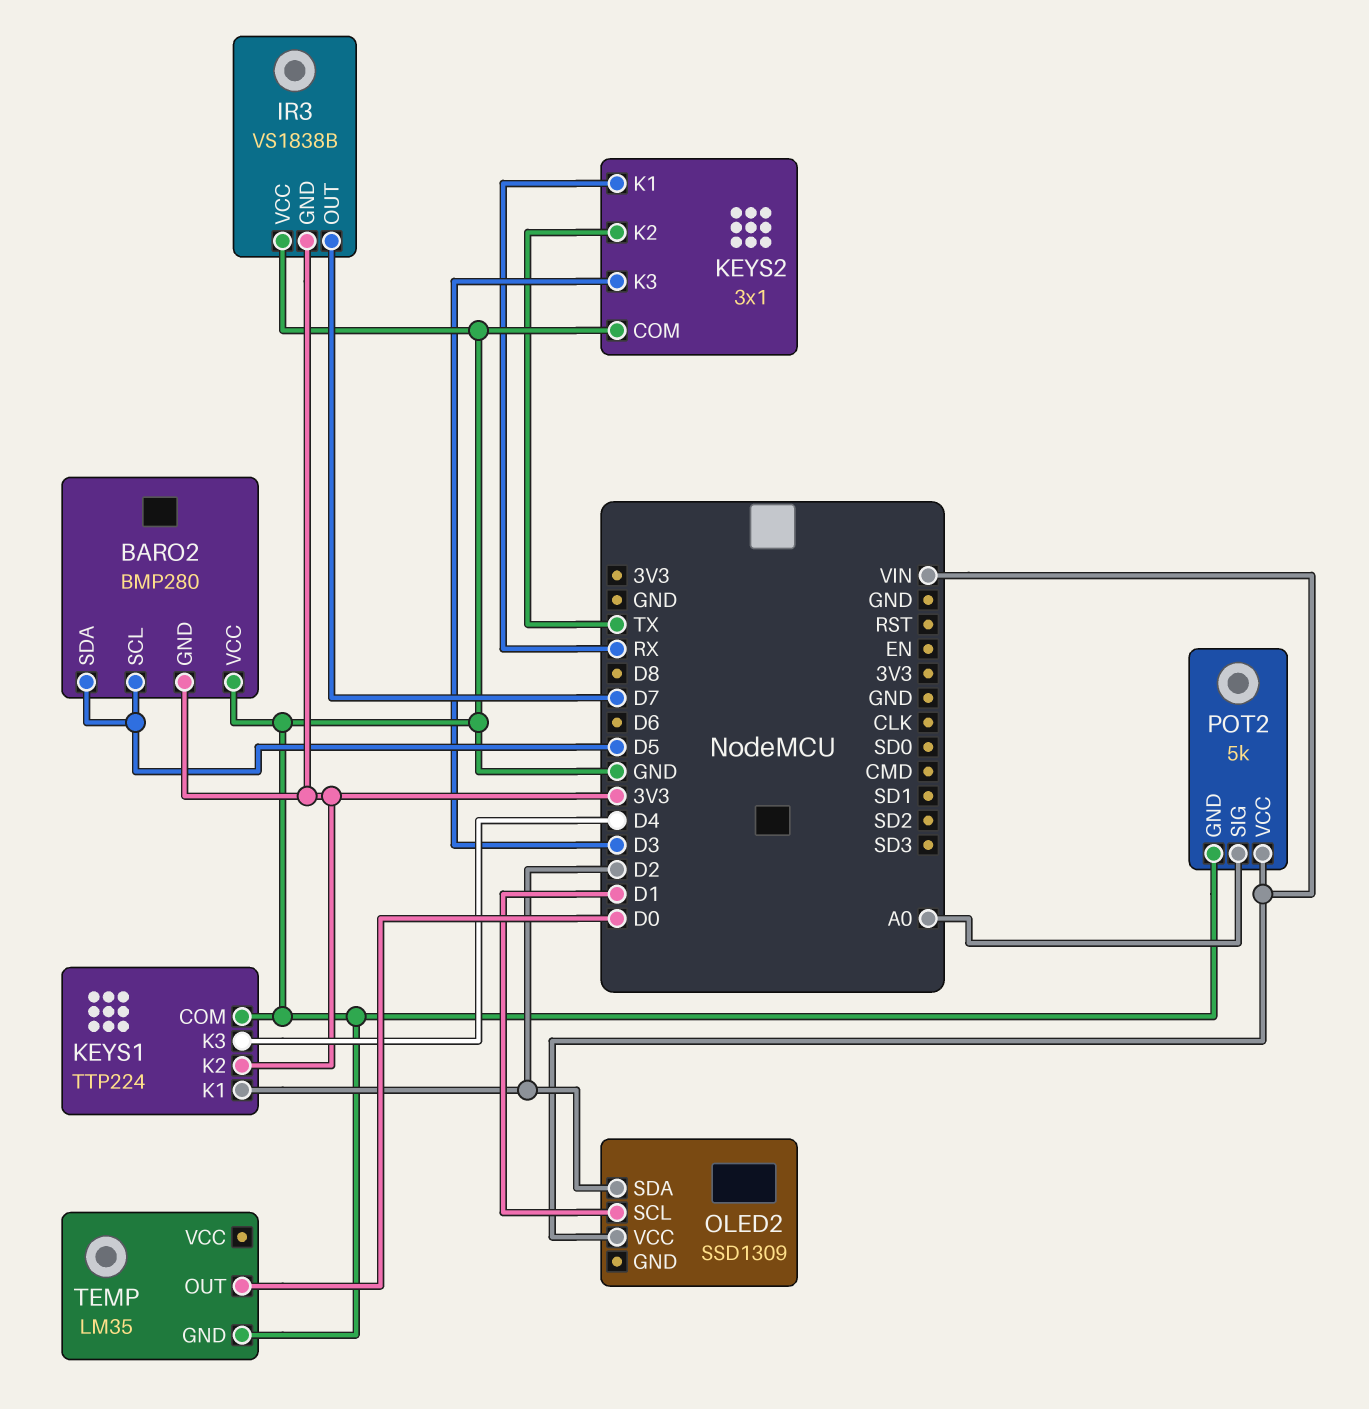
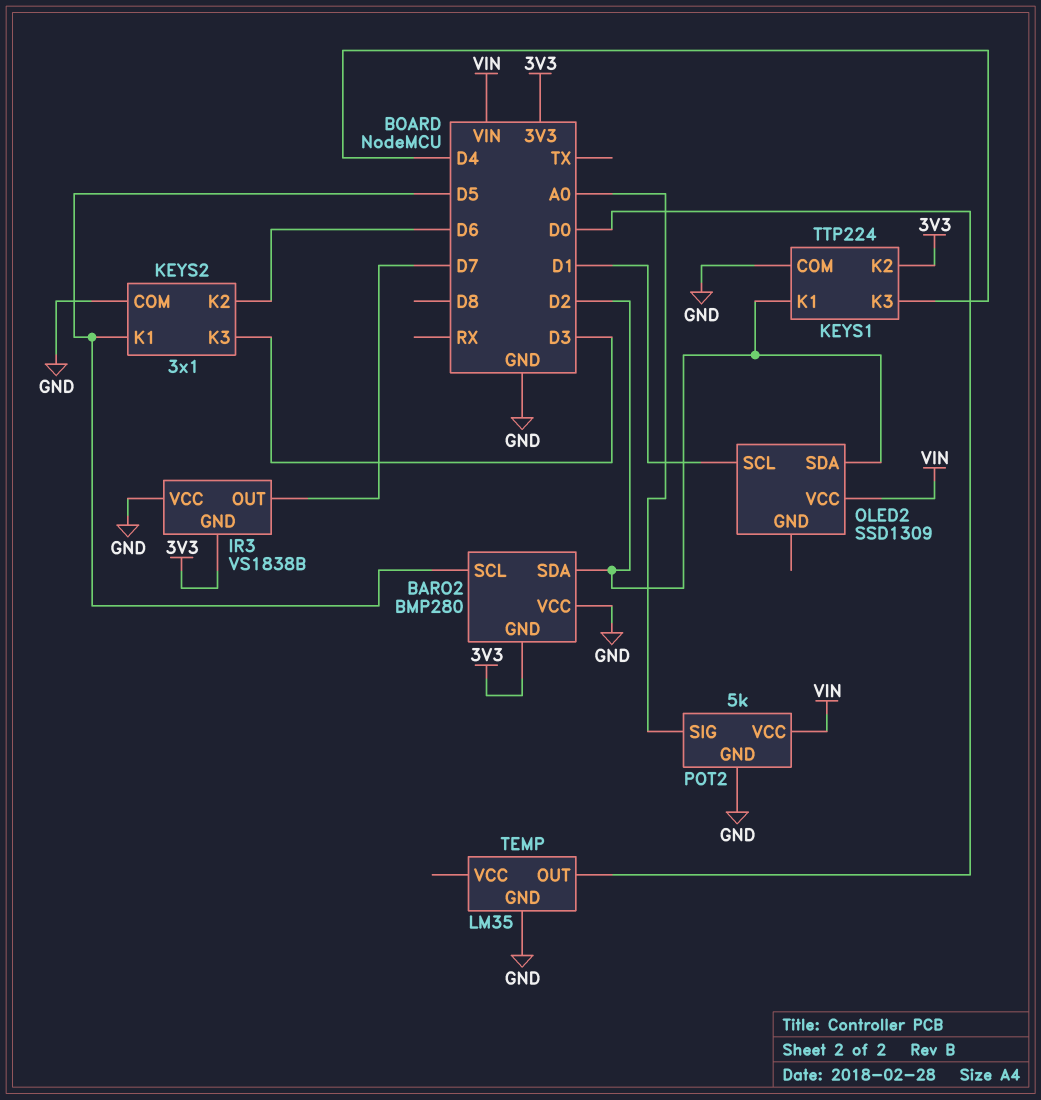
BARO2 pin SDA: D5 -> D2
KEYS2 pin K1: RX -> D5
KEYS2 pin K2: TX -> D6

